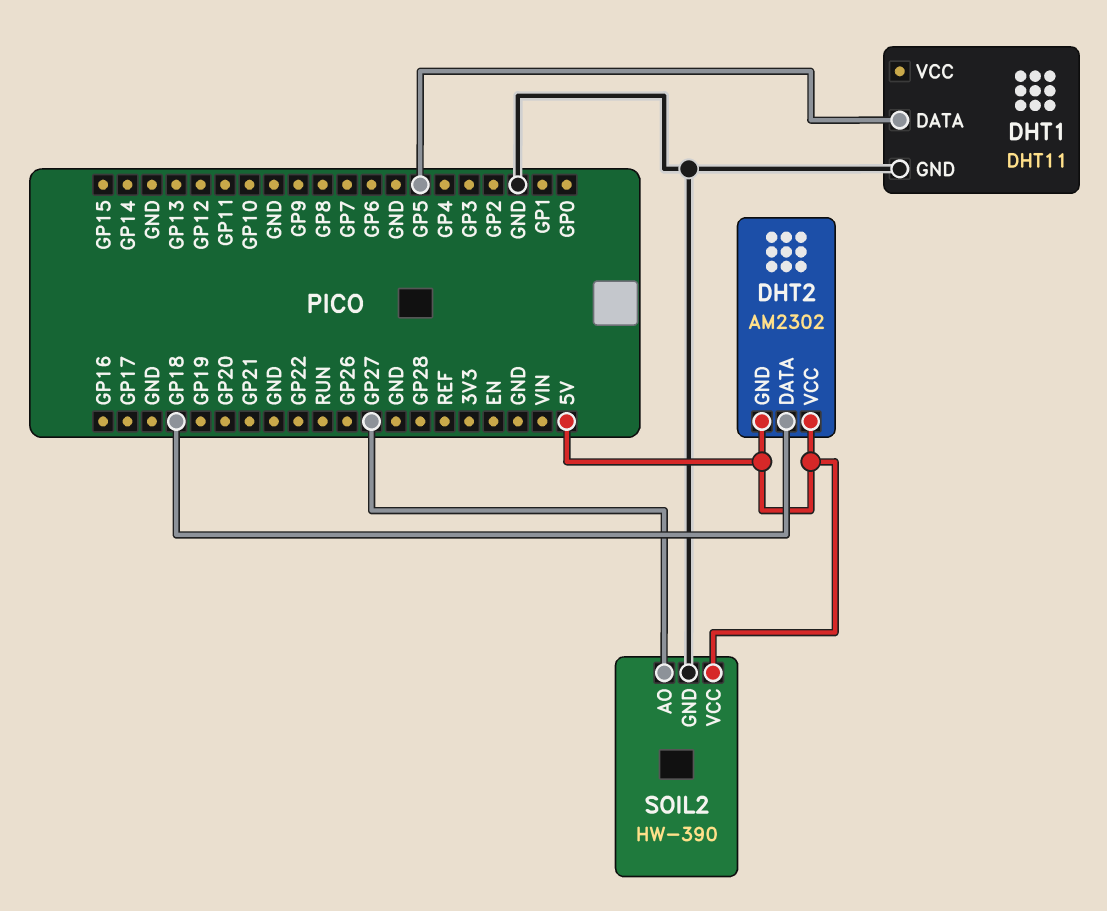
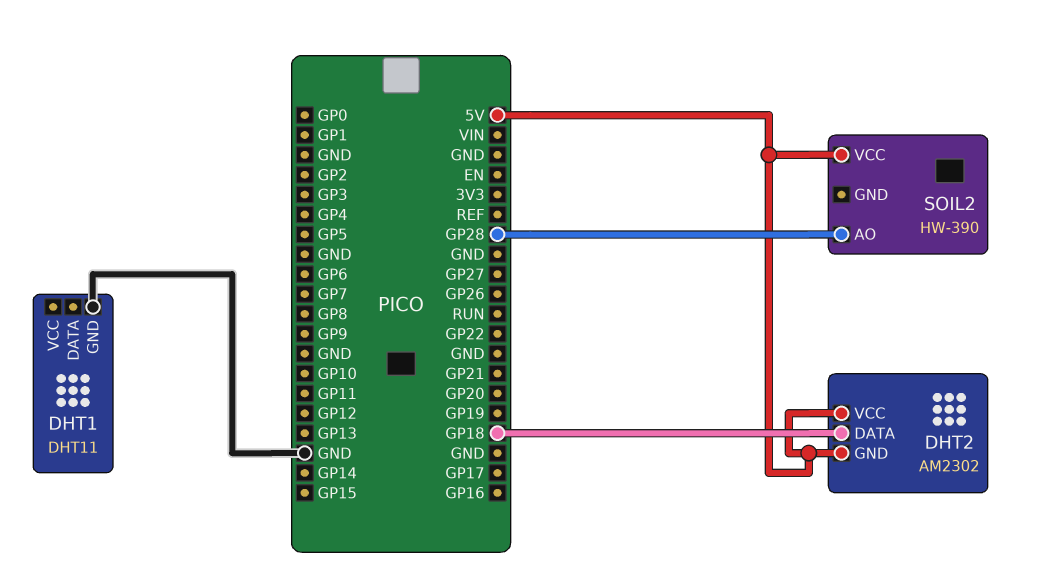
DHT1 pin DATA: GP5 -> none
SOIL2 pin AO: GP27 -> GP28
SOIL2 pin GND: GND -> none

